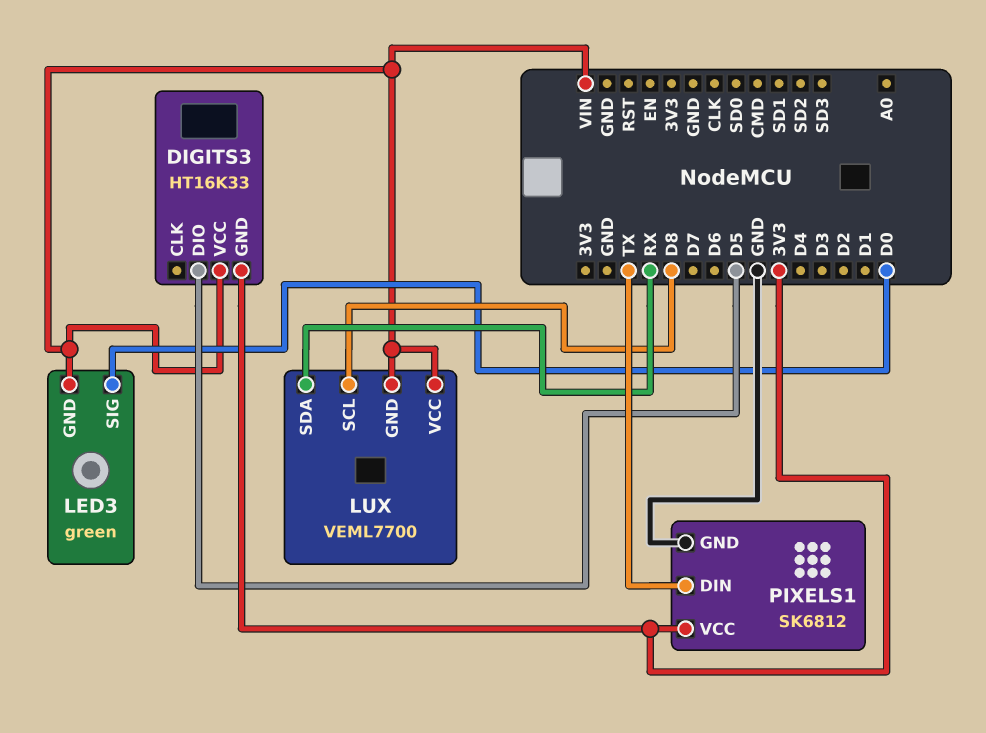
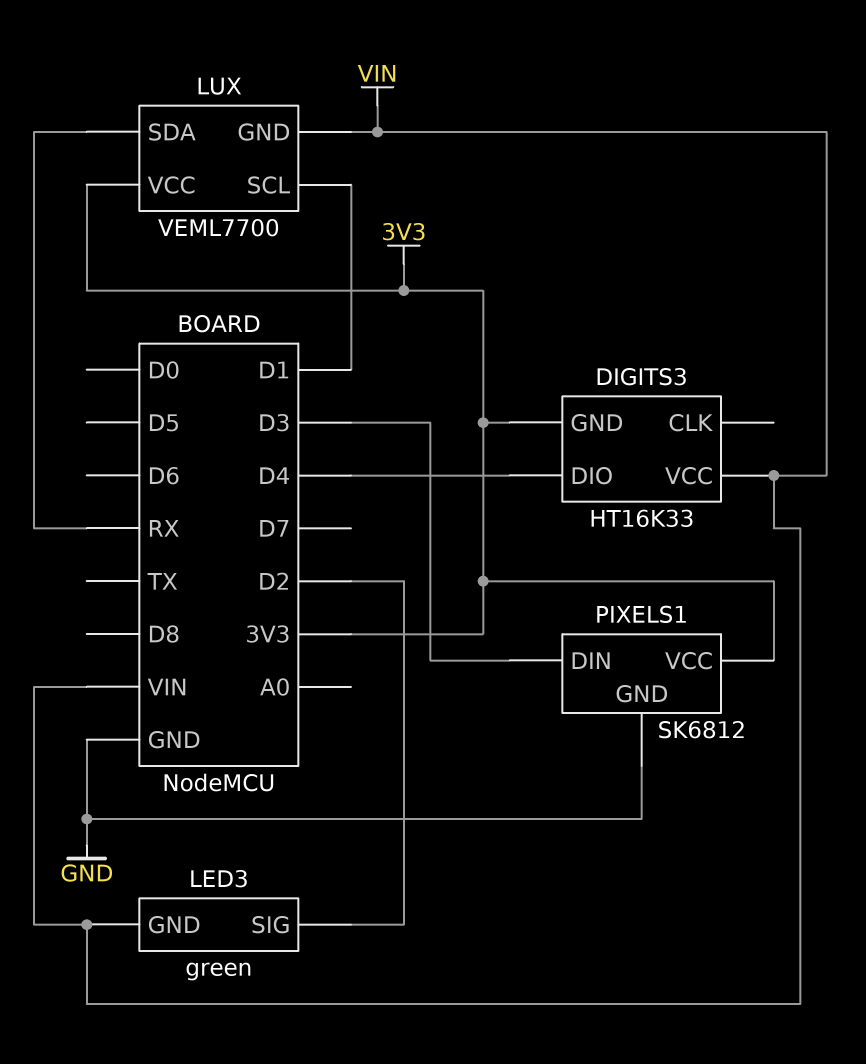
DIGITS3 pin DIO: D5 -> D4
LED3 pin SIG: D0 -> D2
LUX pin SCL: D8 -> D1
LUX pin VCC: VIN -> 3V3
PIXELS1 pin DIN: TX -> D3

